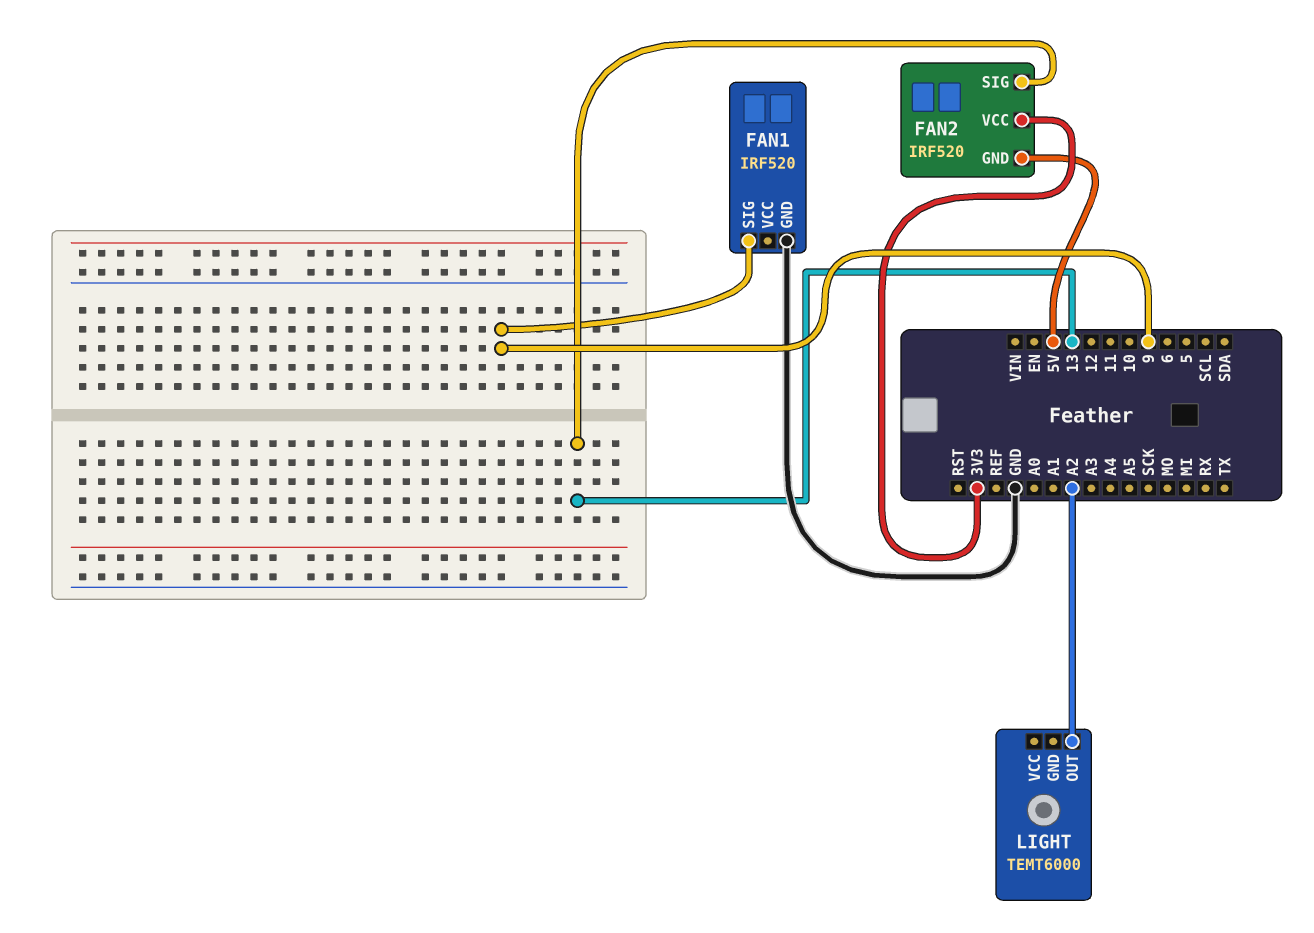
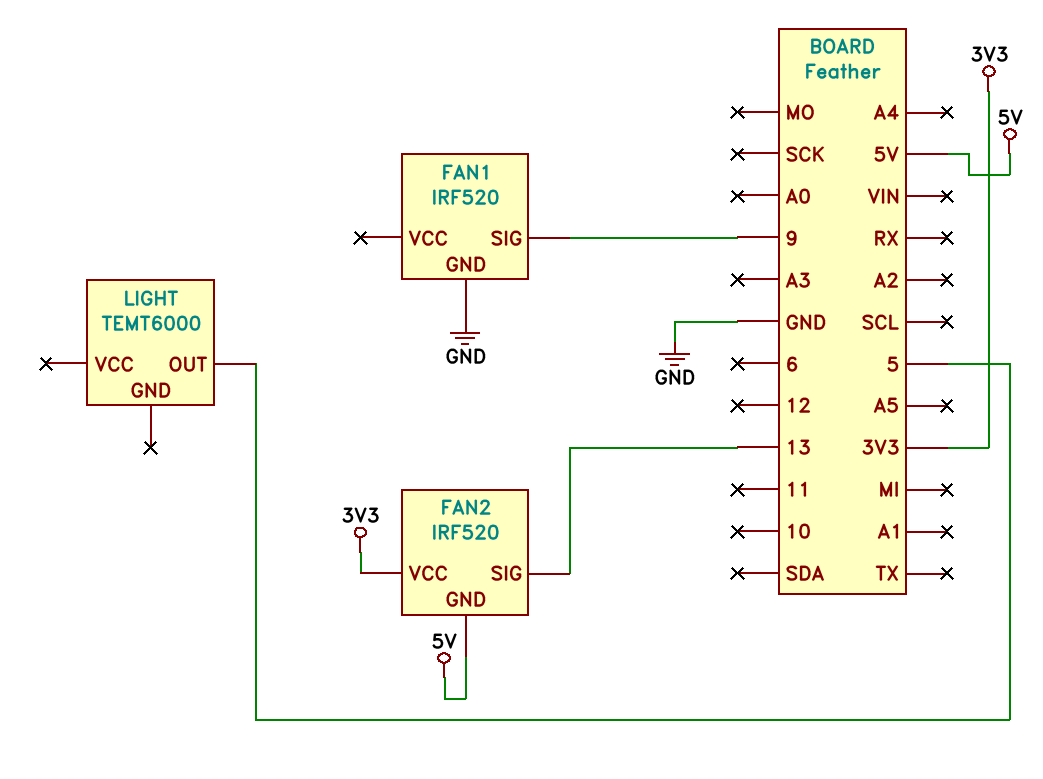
LIGHT pin OUT: A2 -> 5

